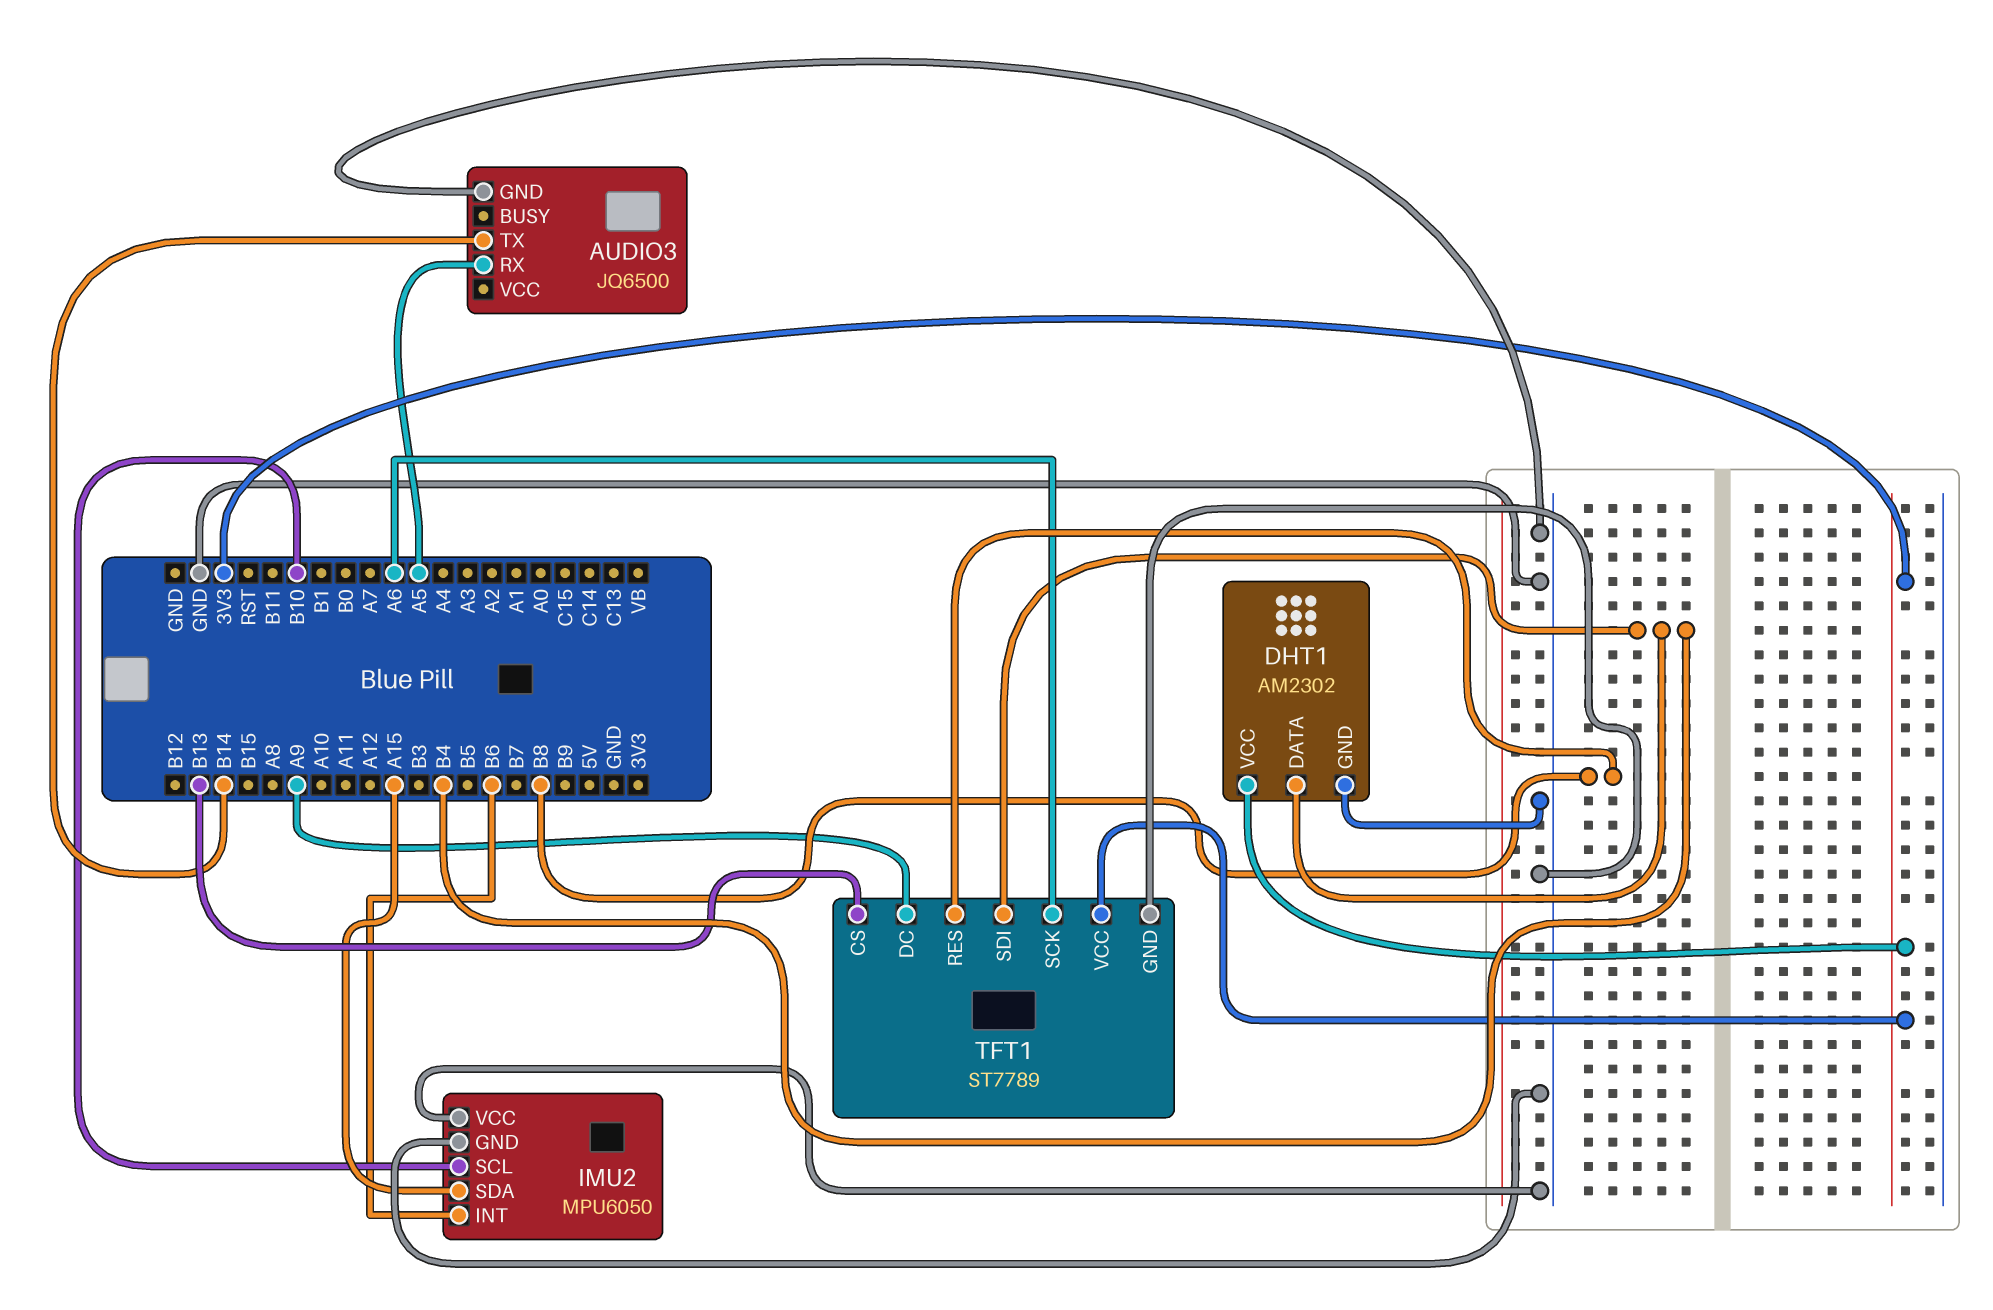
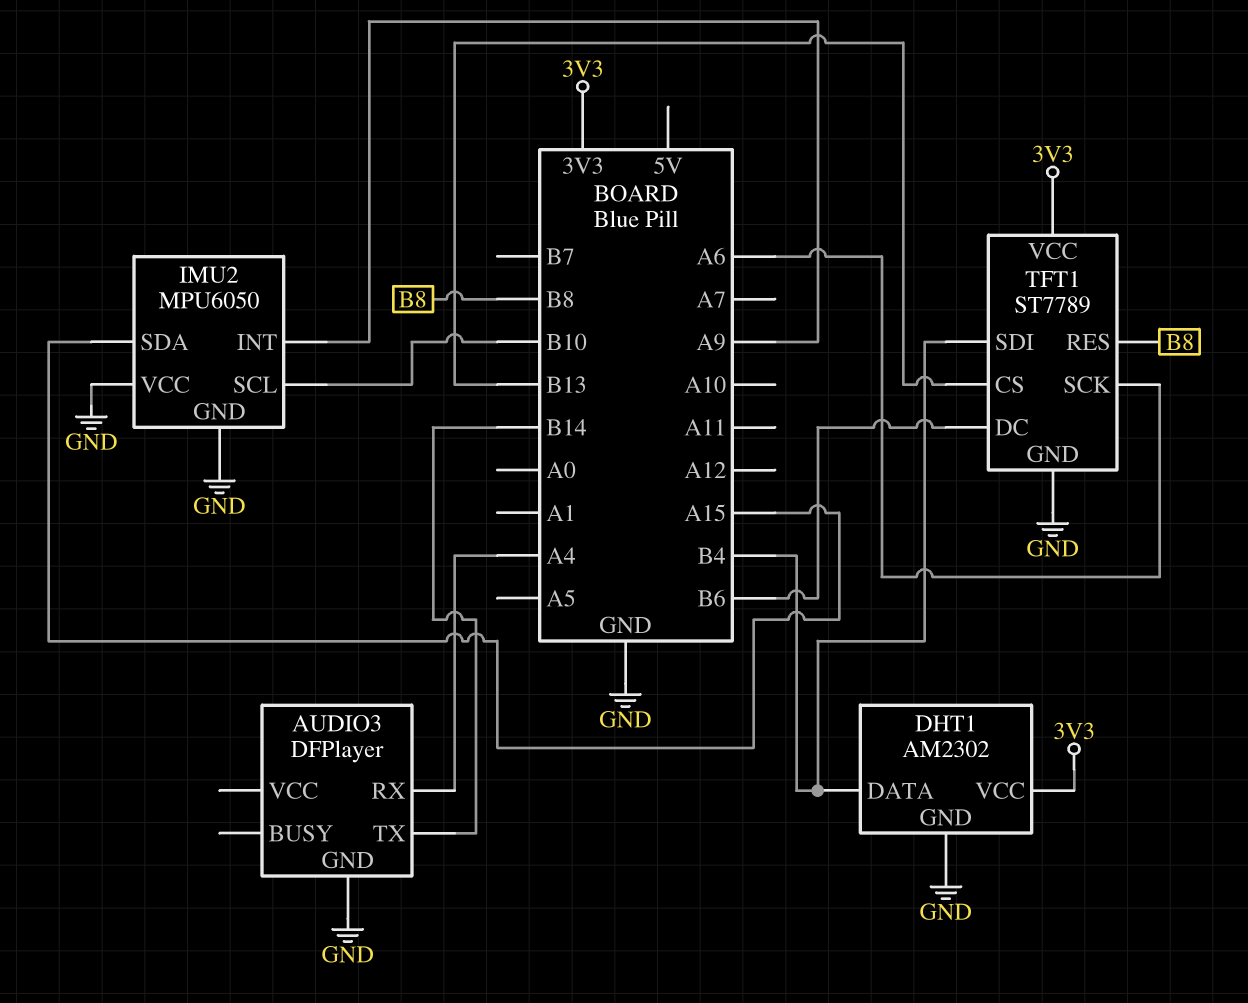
AUDIO3: JQ6500 -> DFPlayer
AUDIO3 pin RX: A5 -> A4
IMU2 pin INT: B6 -> A9
TFT1 pin DC: A9 -> B6

